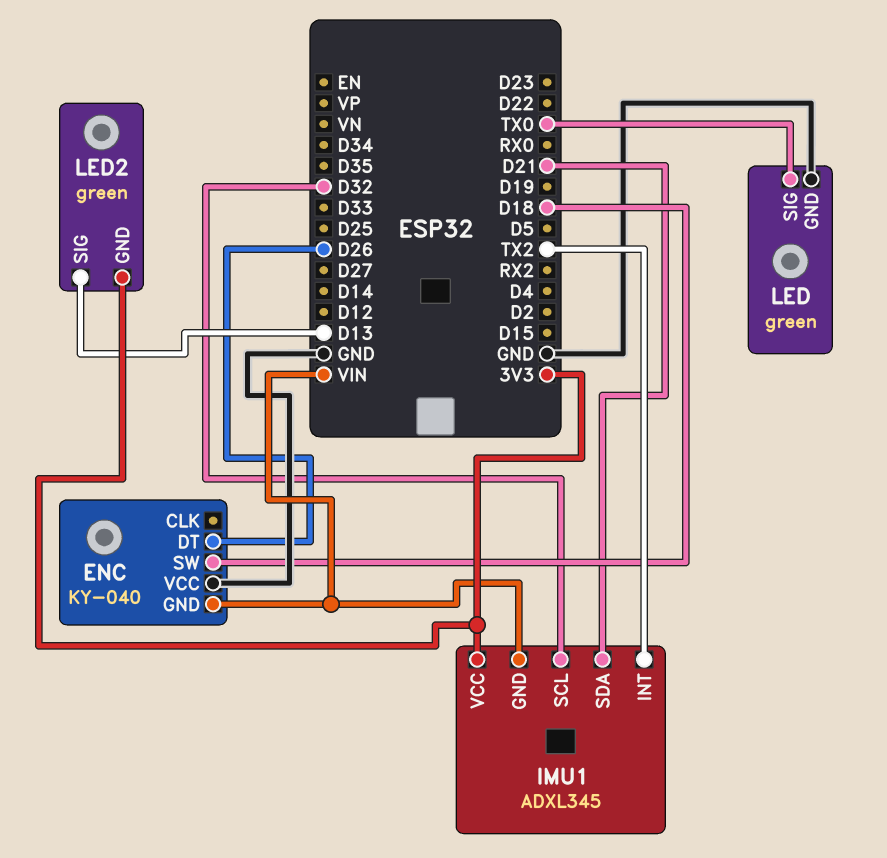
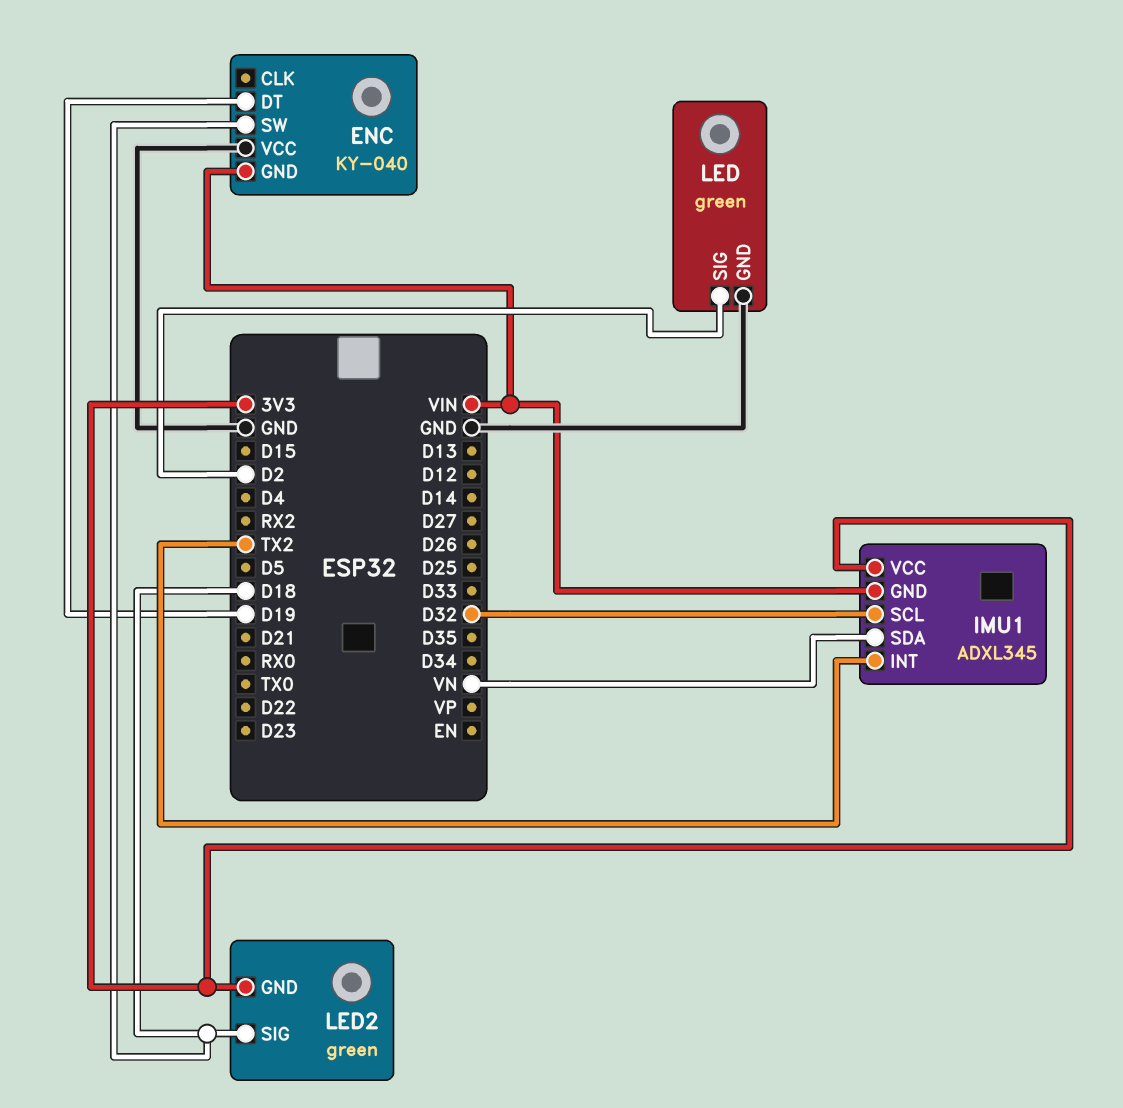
ENC pin DT: D26 -> D19
IMU1 pin SDA: D21 -> VN
LED pin SIG: TX0 -> D2
LED2 pin SIG: D13 -> D18

